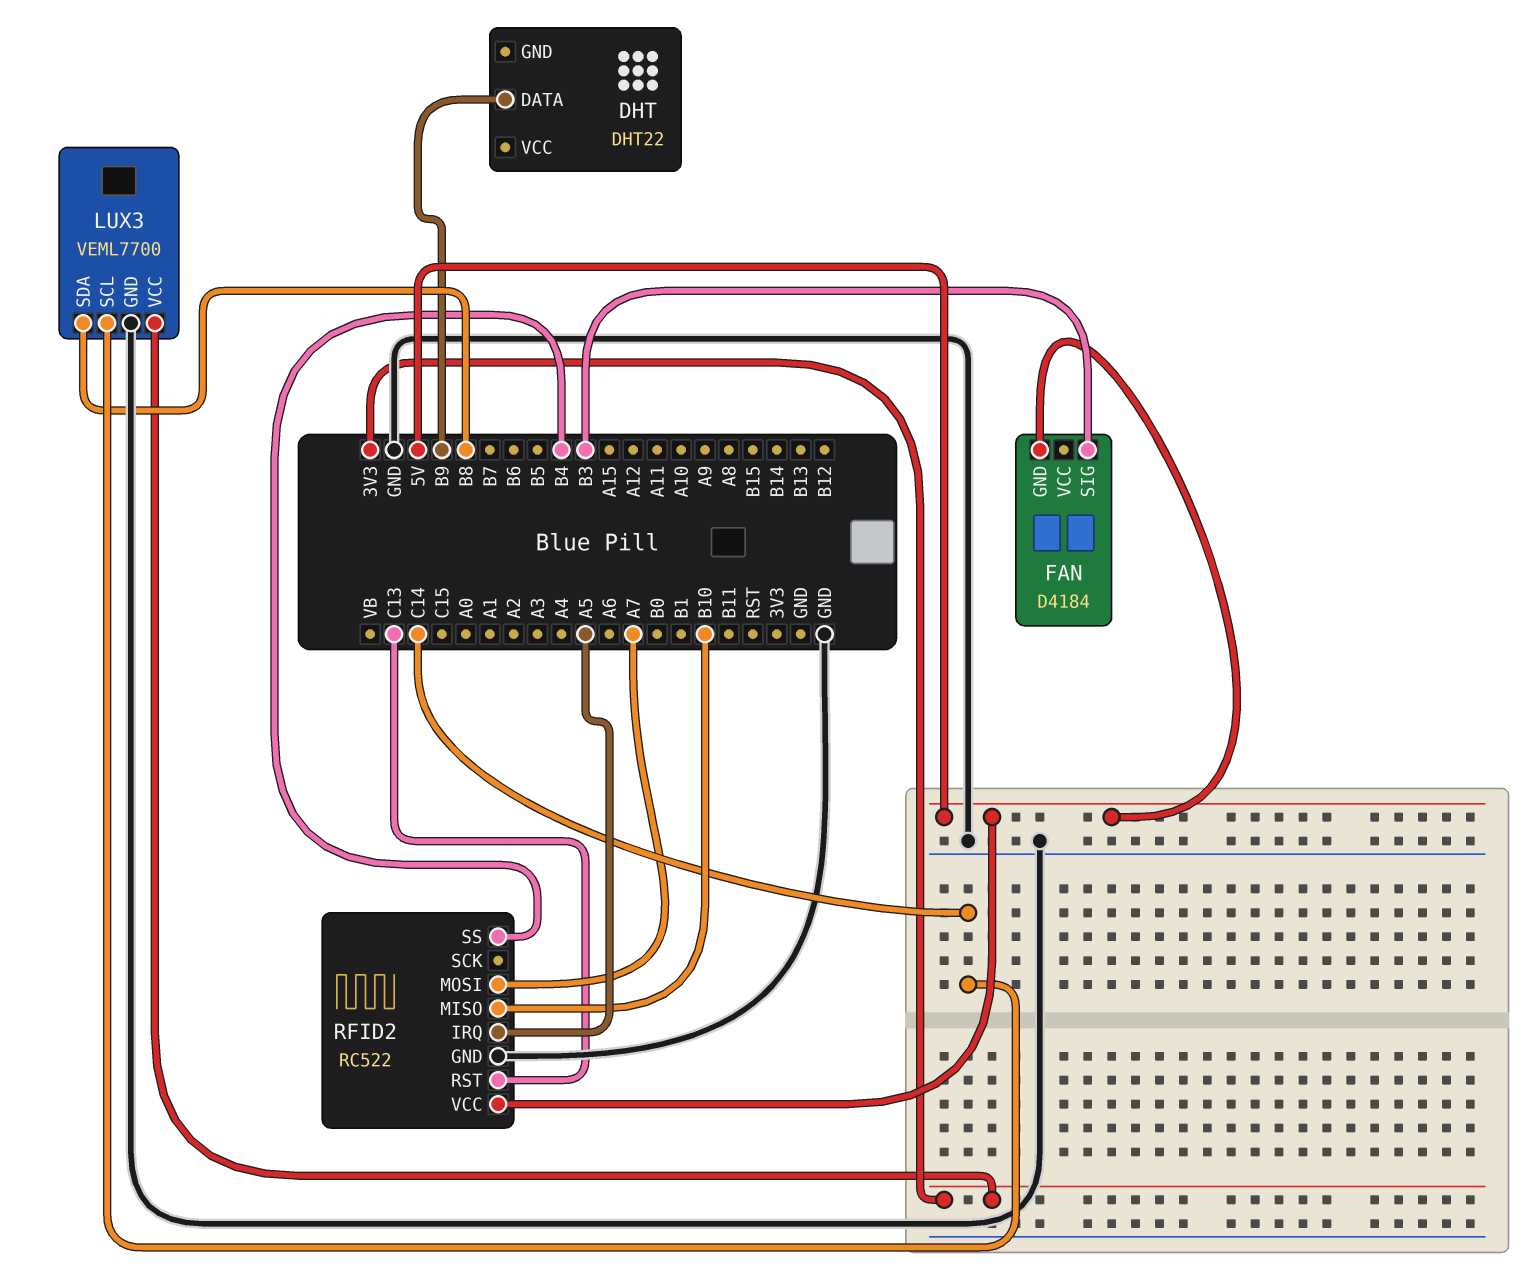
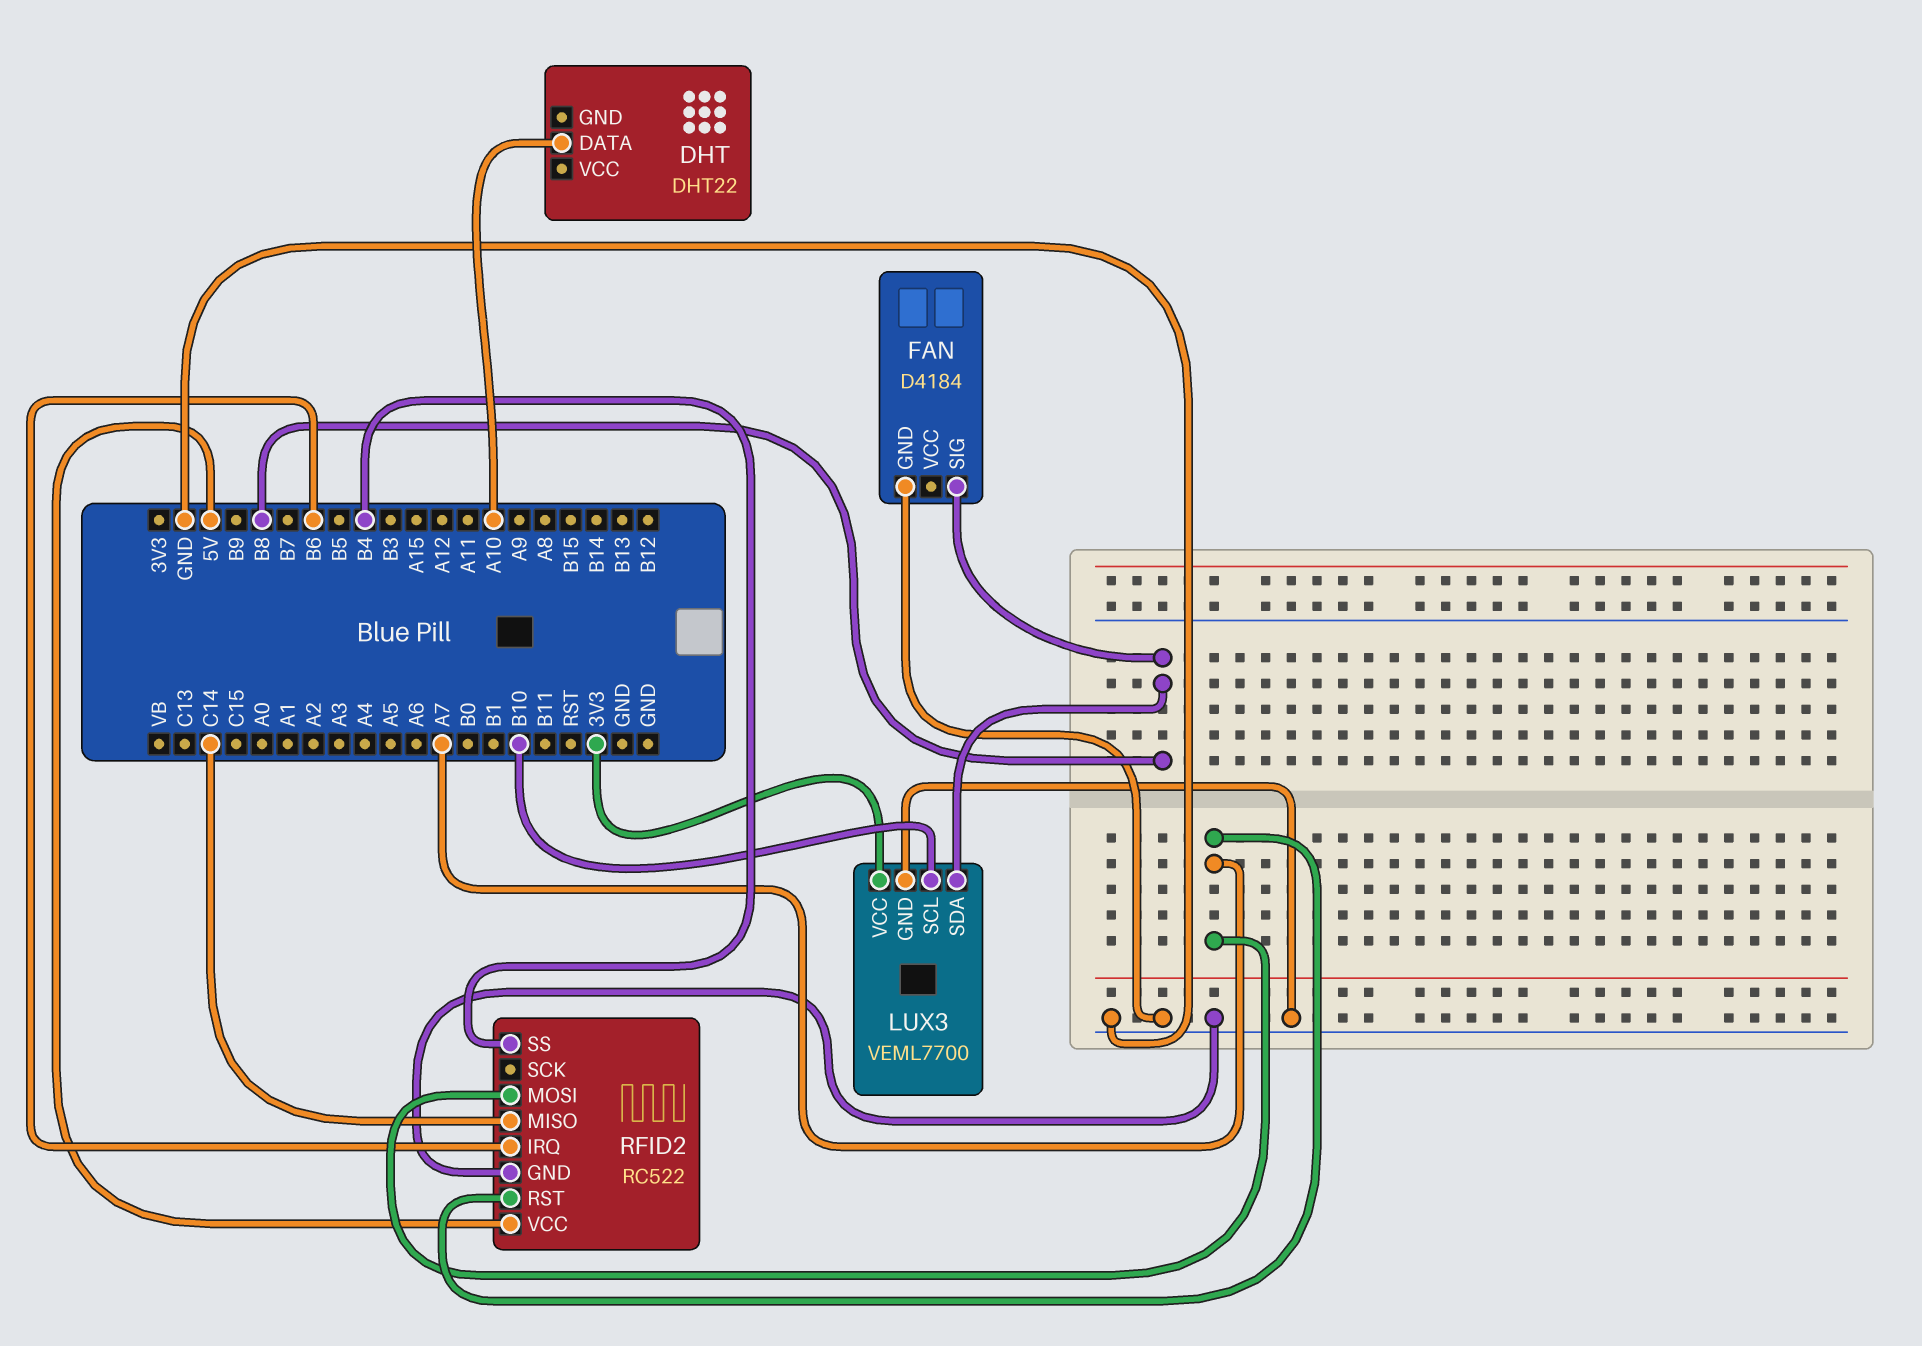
DHT pin DATA: B9 -> A10
FAN pin GND: 5V -> GND
FAN pin SIG: B3 -> B8
LUX3 pin SCL: C14 -> B10
RFID2 pin IRQ: A5 -> B6
RFID2 pin MISO: B10 -> C14
RFID2 pin RST: C13 -> A7

